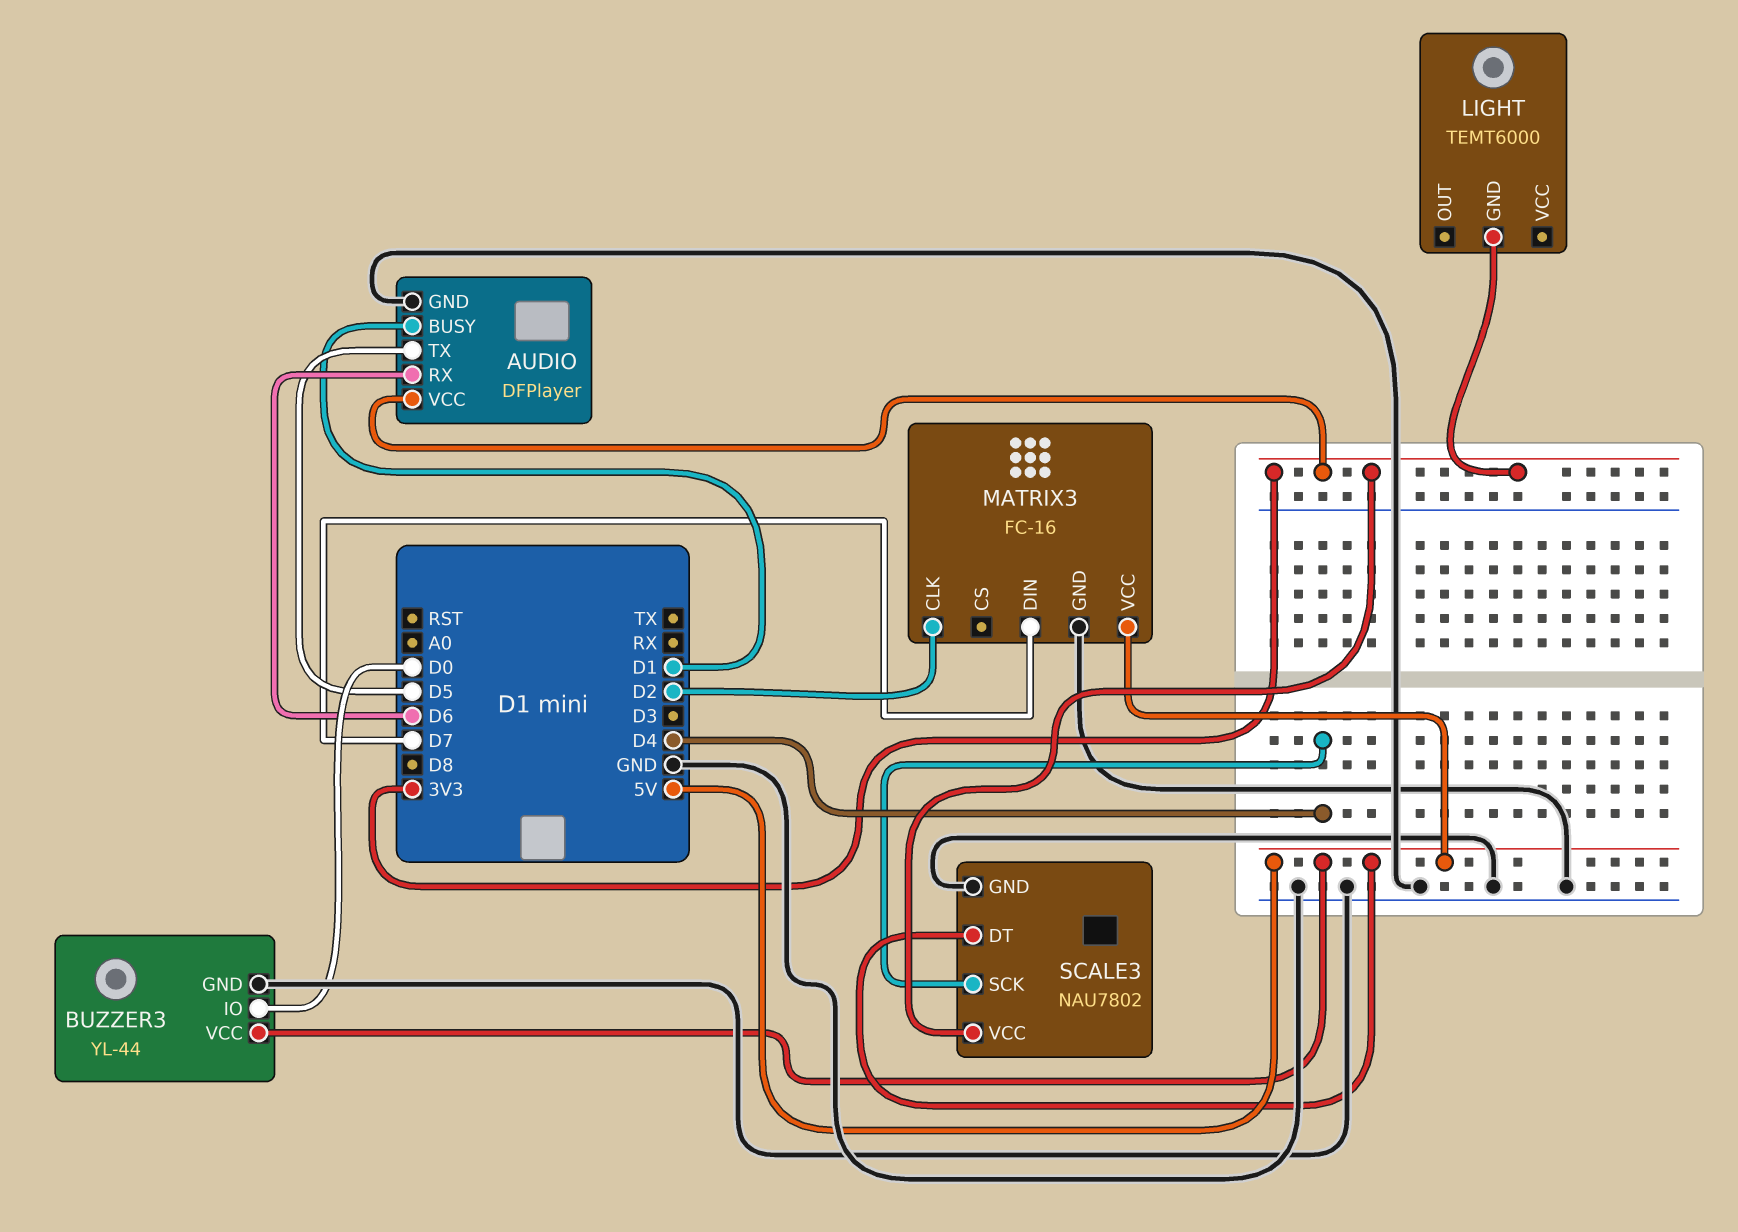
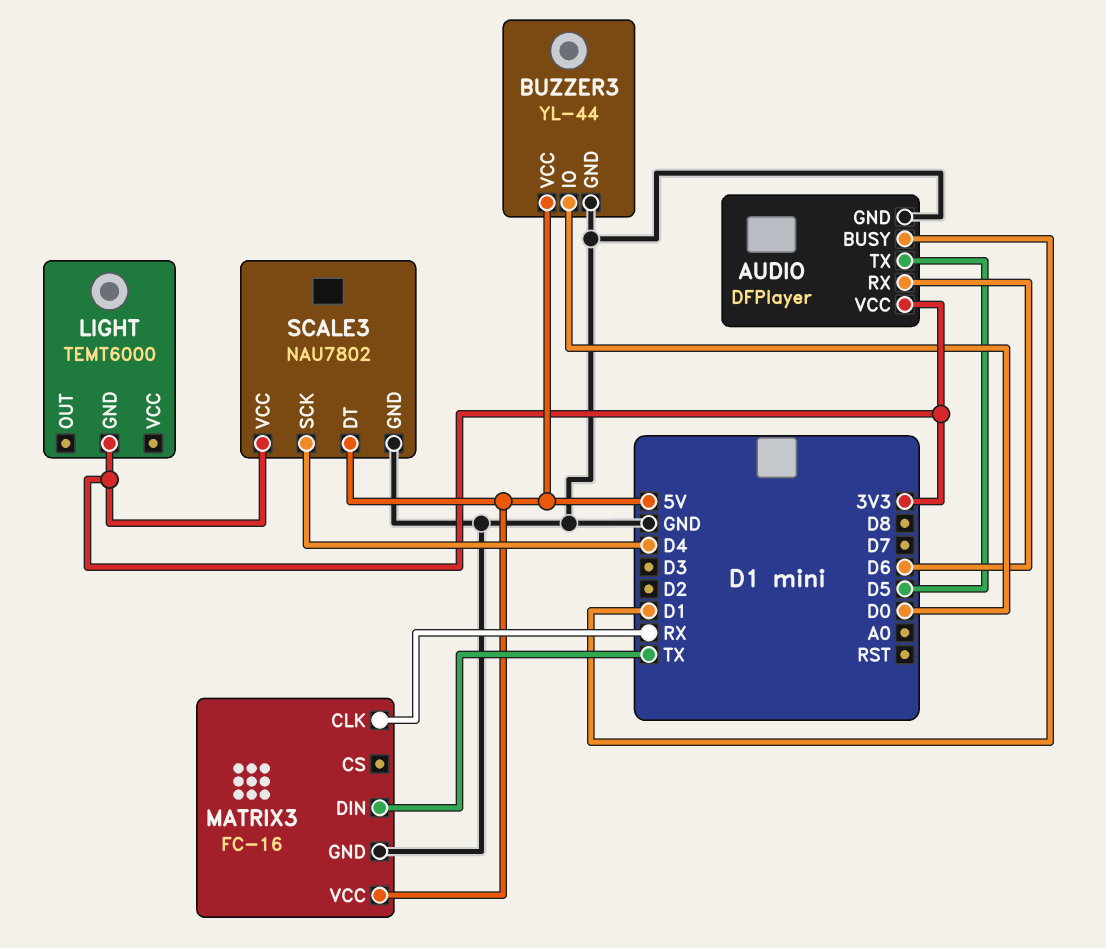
MATRIX3 pin CLK: D2 -> RX
MATRIX3 pin DIN: D7 -> TX

